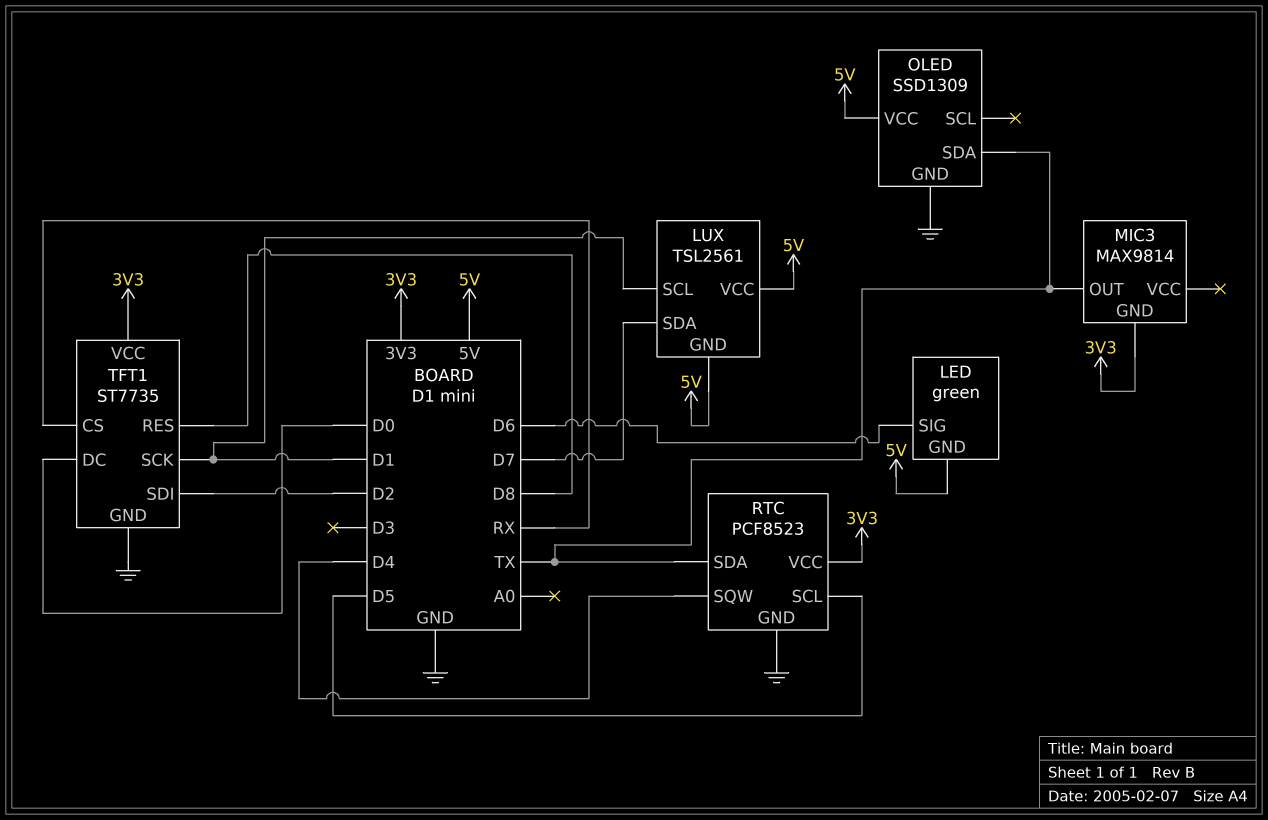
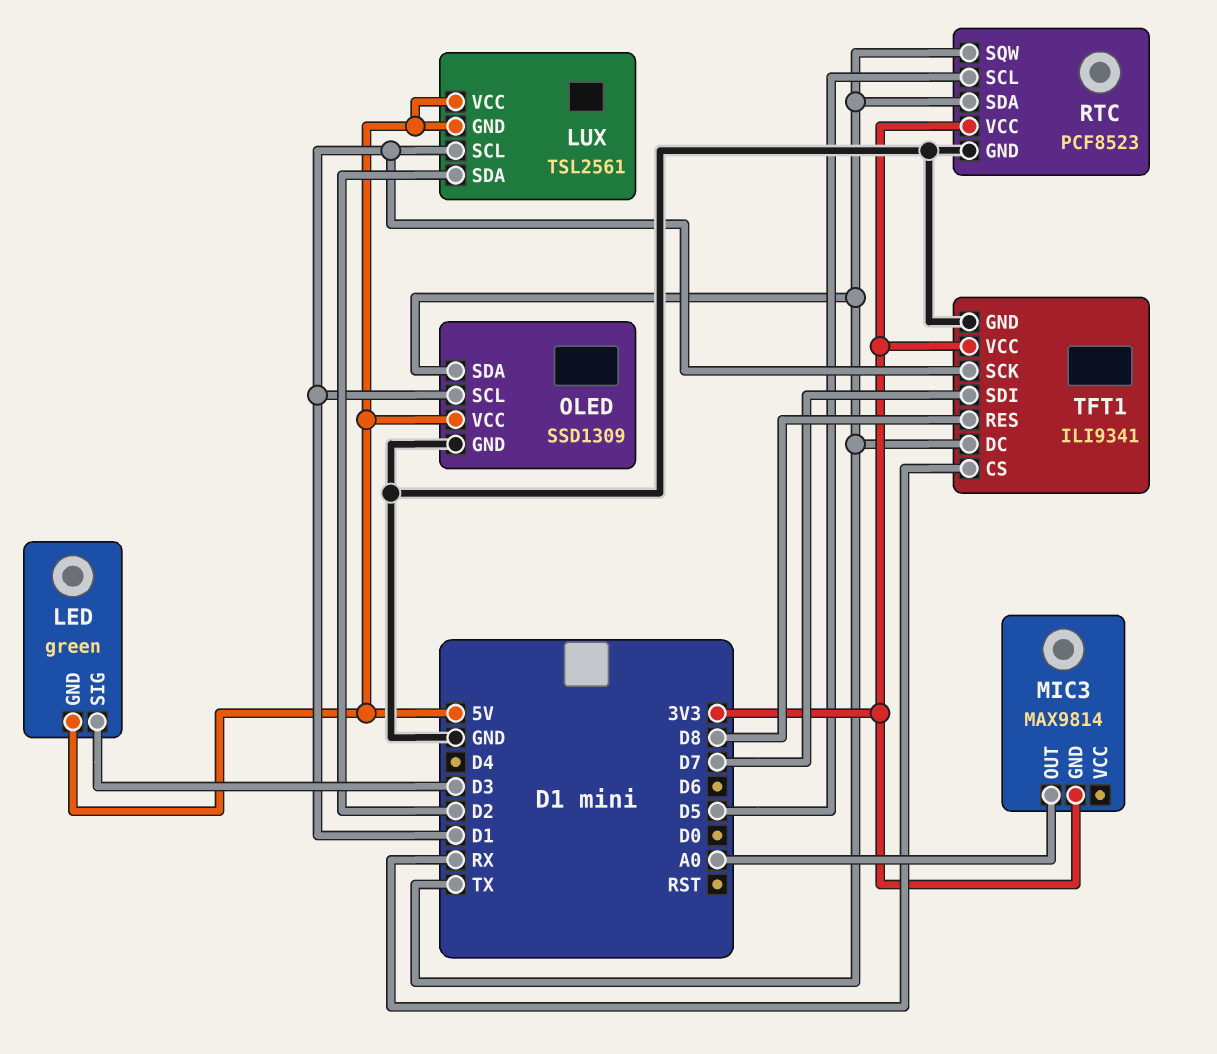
LED pin SIG: D6 -> D3
LUX pin SDA: D7 -> D2
MIC3 pin OUT: TX -> A0
OLED pin SCL: none -> D1
RTC pin SQW: D4 -> TX
TFT1: ST7735 -> ILI9341
TFT1 pin DC: D0 -> TX
TFT1 pin SDI: D2 -> D7

